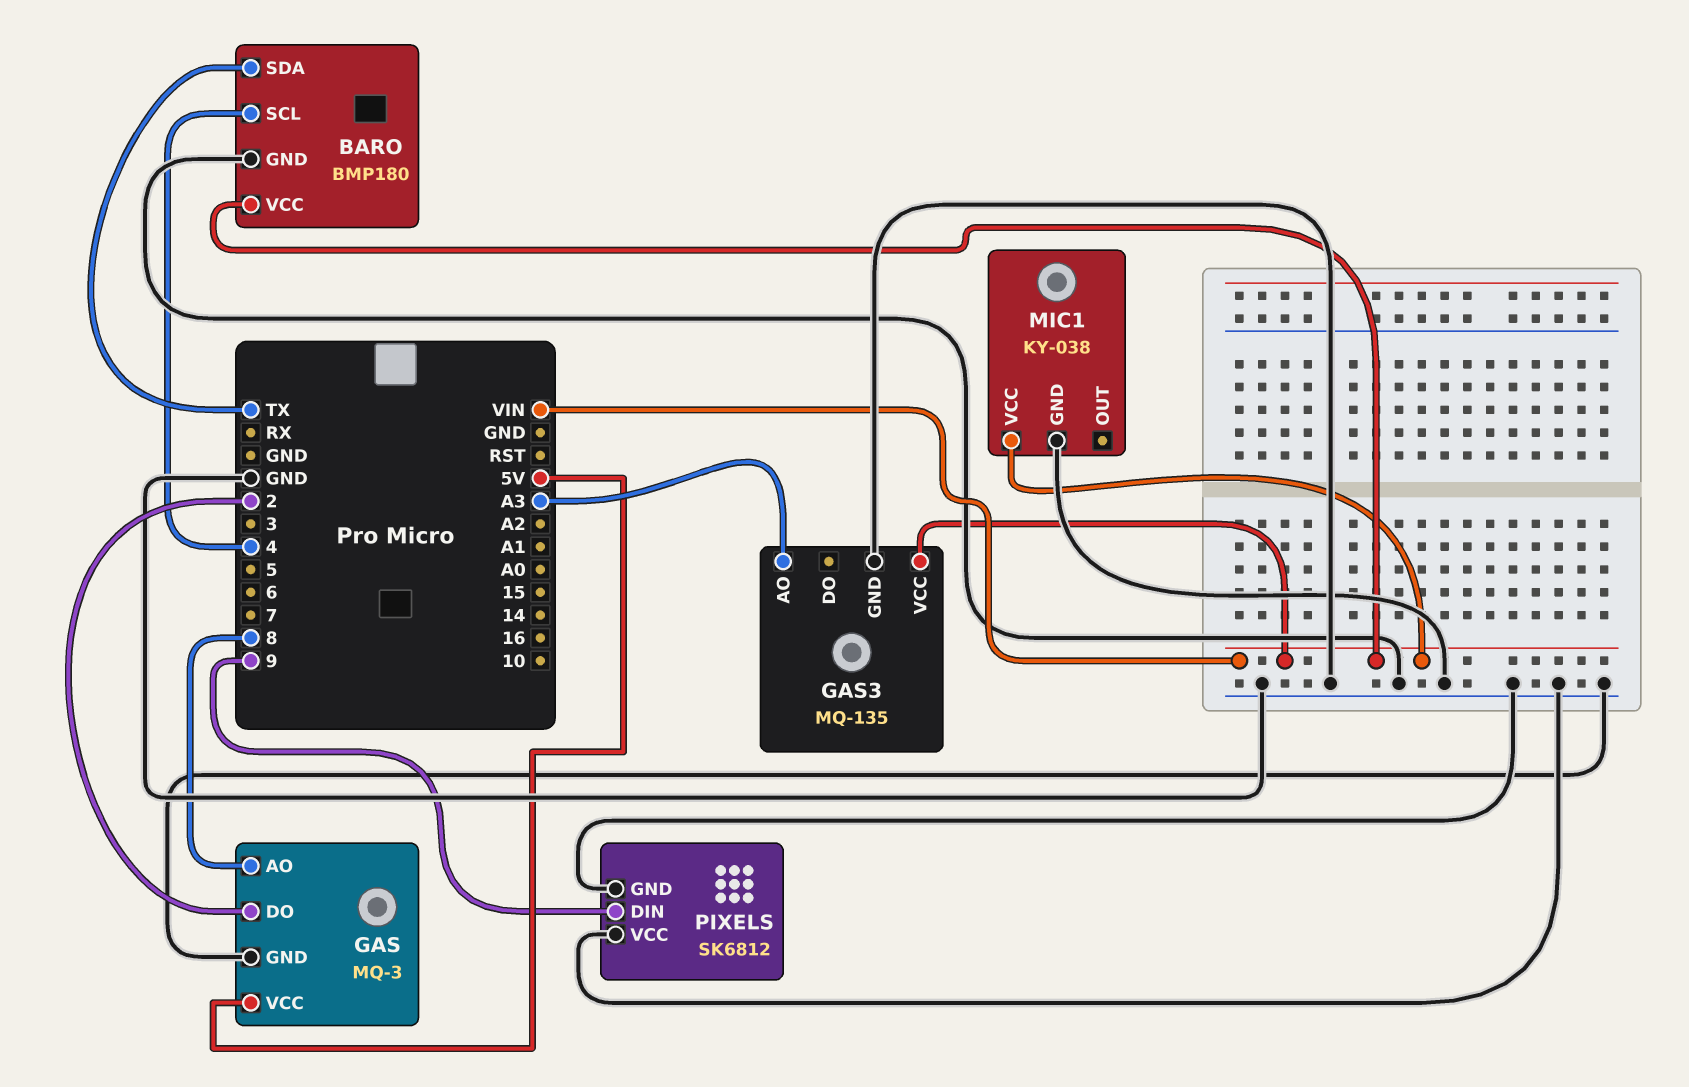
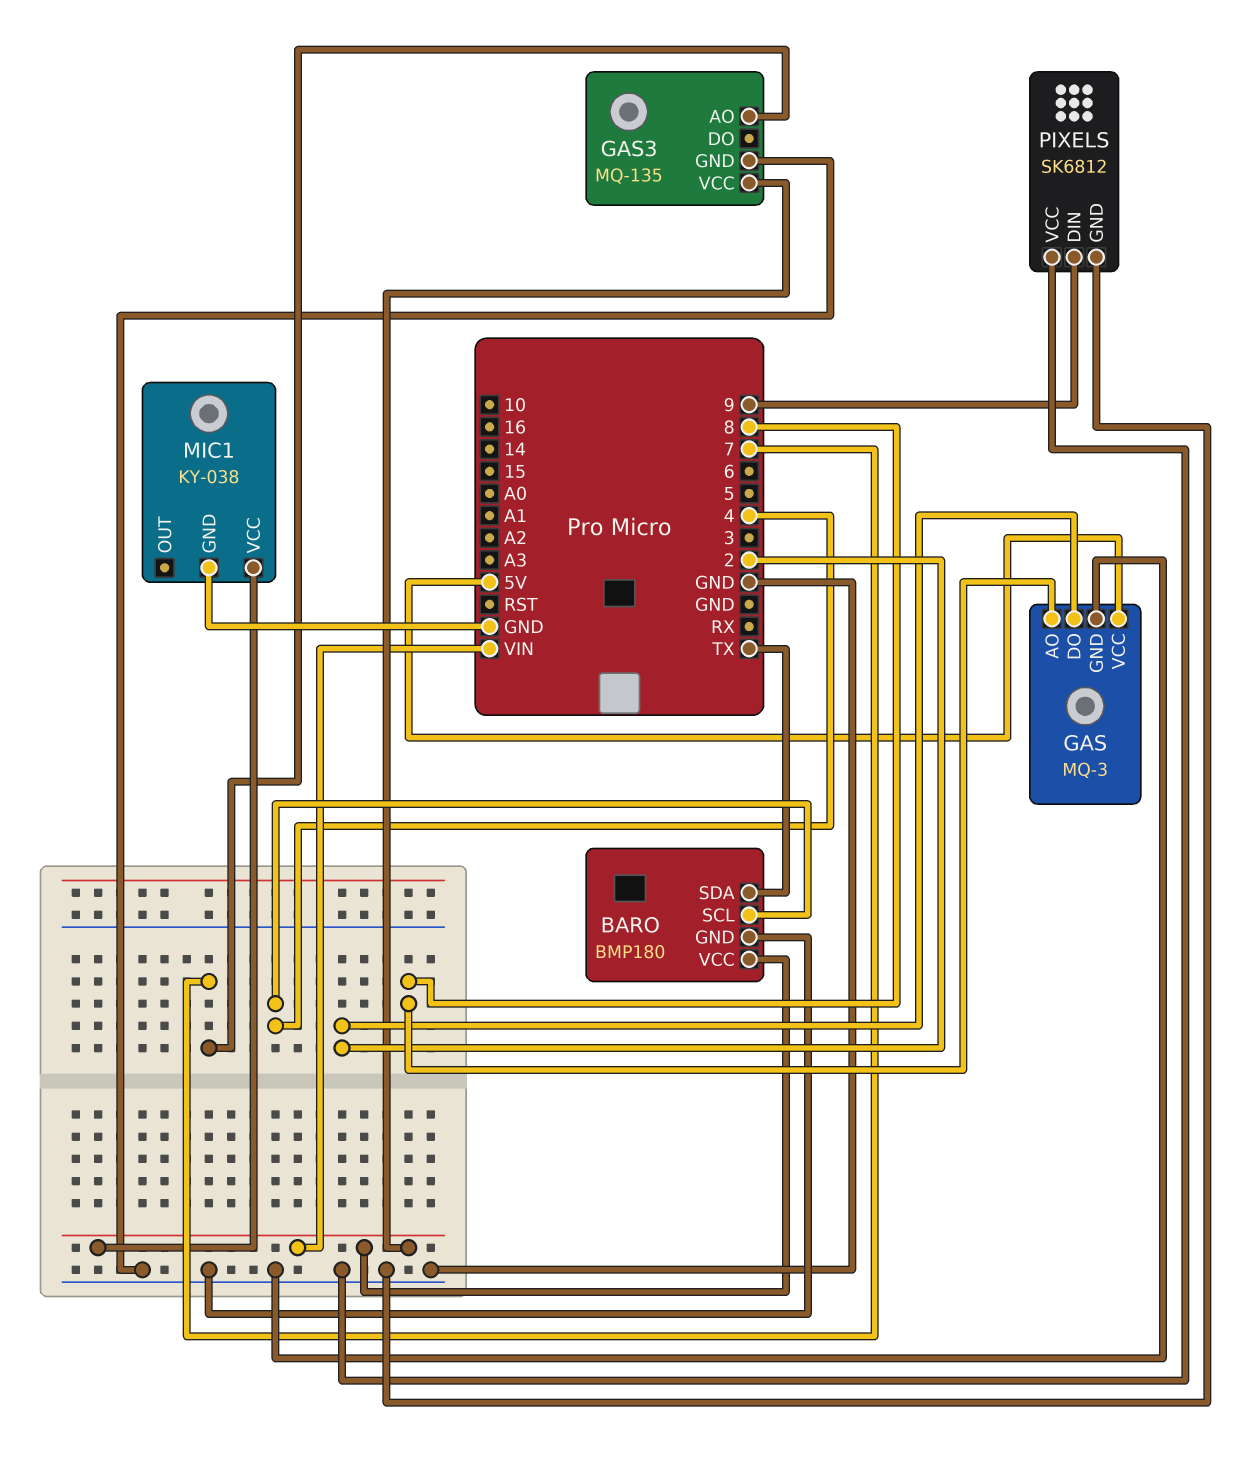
GAS3 pin AO: A3 -> 7

